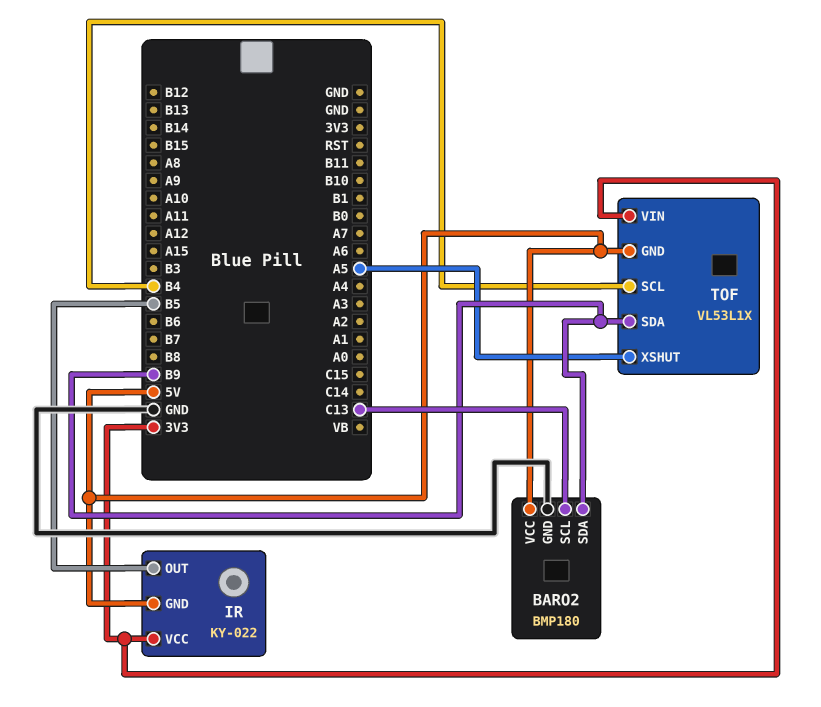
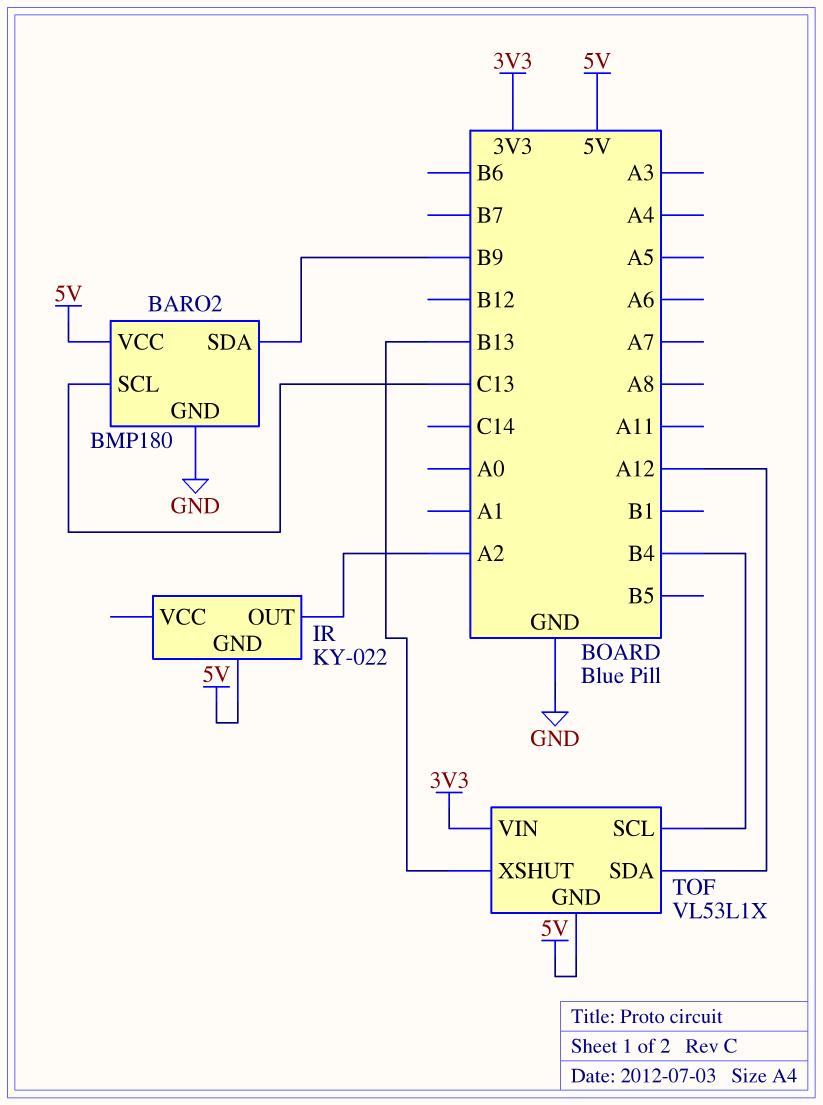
IR pin OUT: B5 -> A2
IR pin VCC: 3V3 -> none
TOF pin SDA: B9 -> A12
TOF pin XSHUT: A5 -> B13

